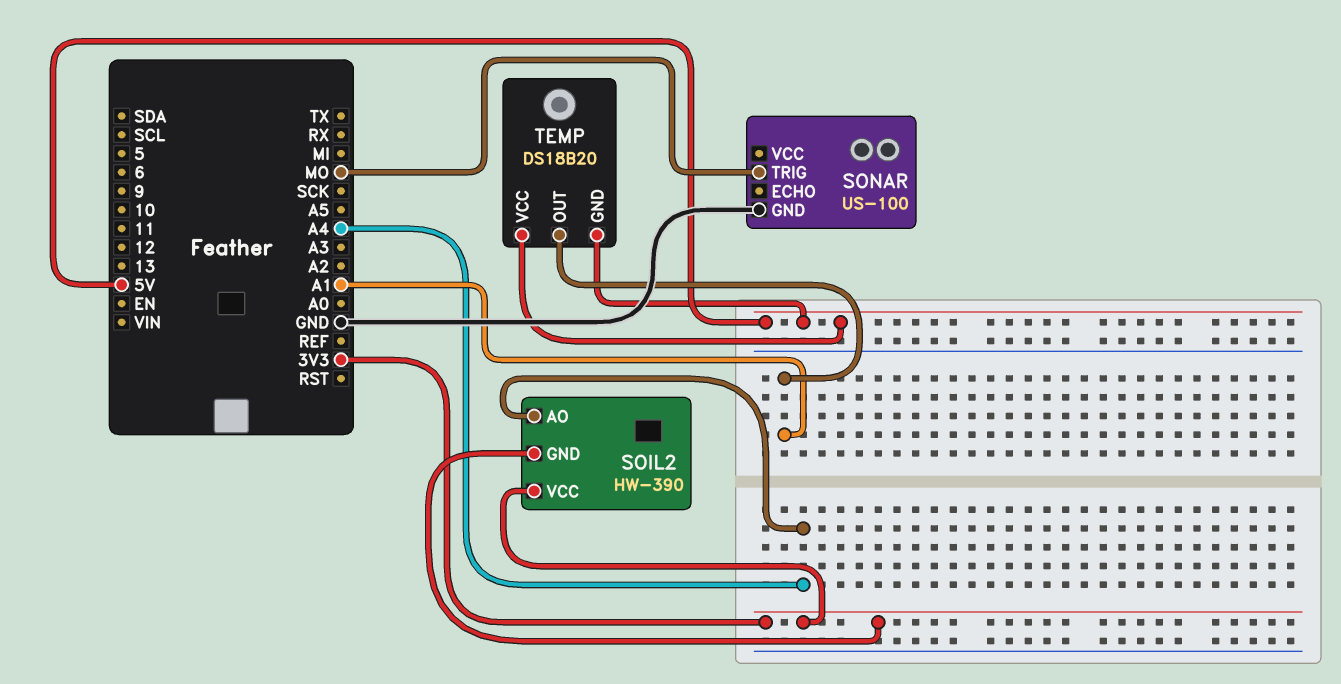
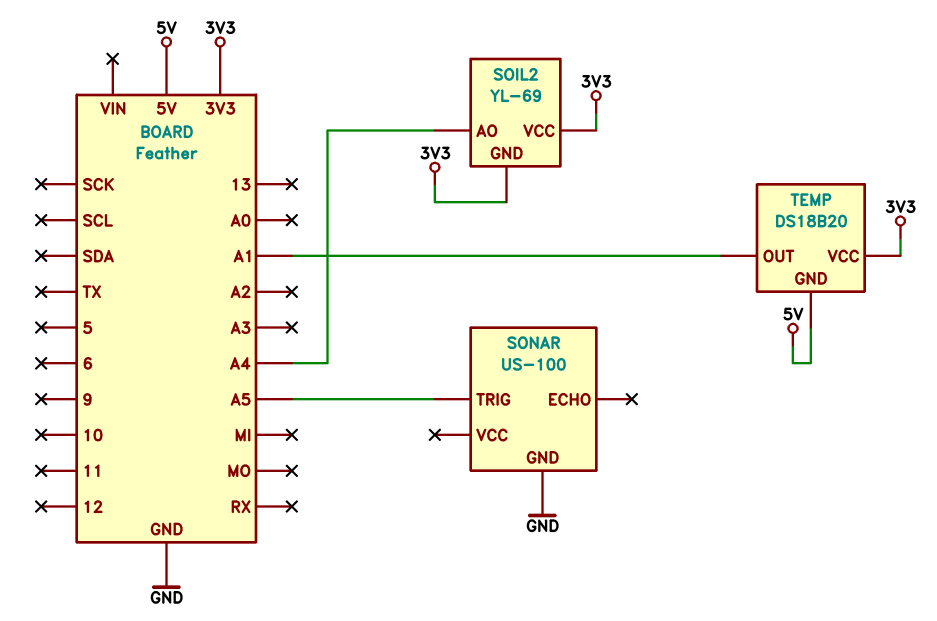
SOIL2: HW-390 -> YL-69
SONAR pin TRIG: MO -> A5
TEMP pin VCC: 5V -> 3V3

